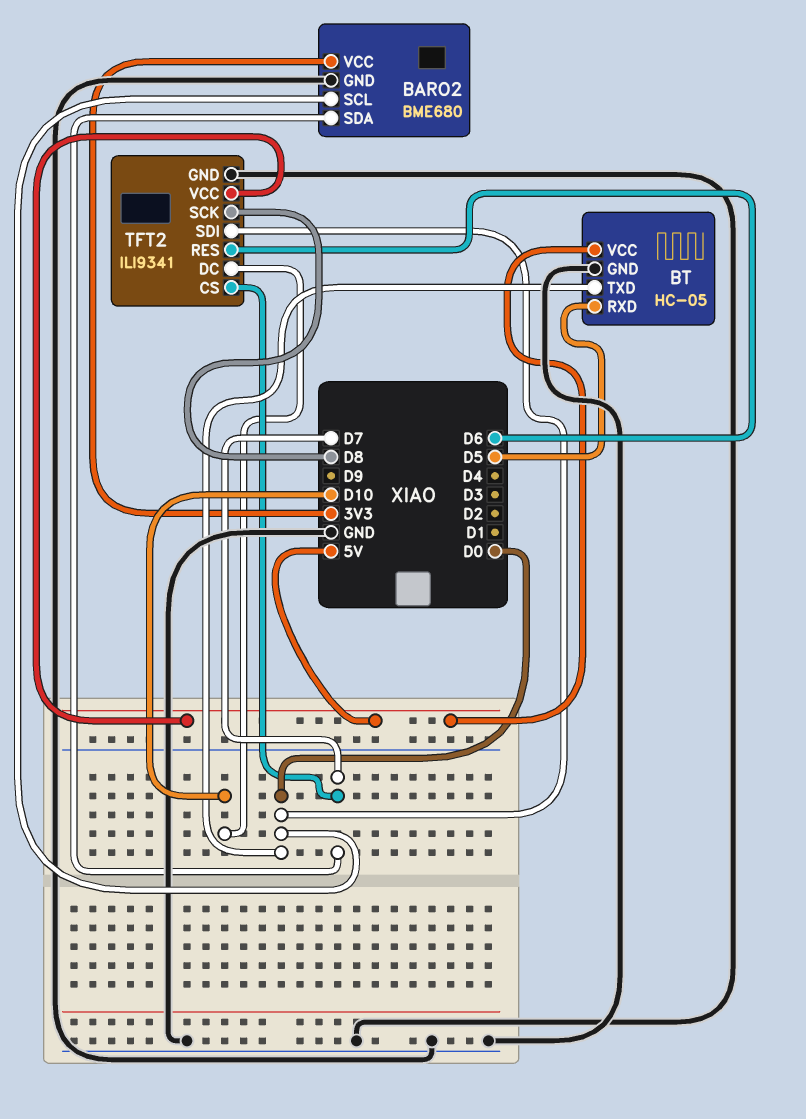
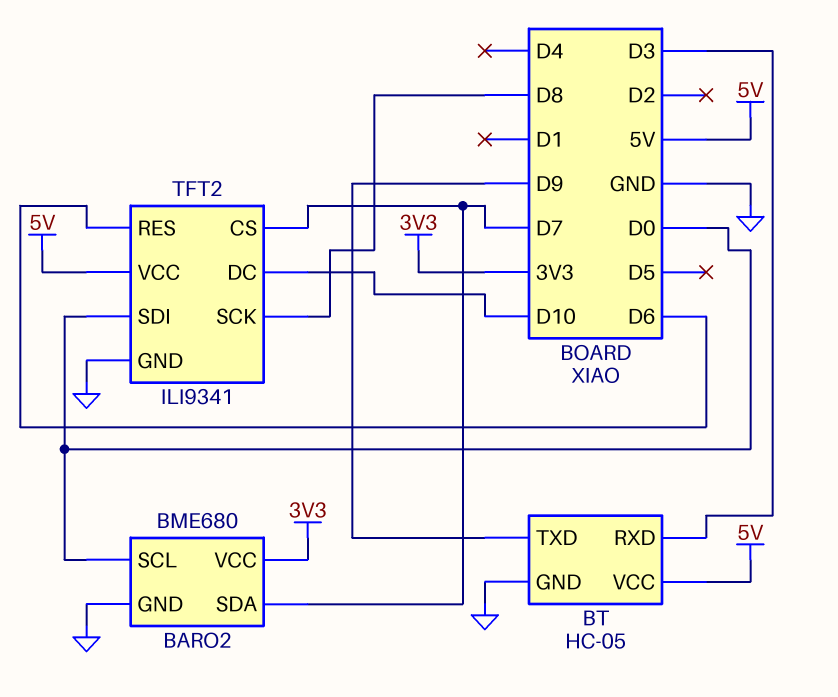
BT pin RXD: D5 -> D3
BT pin TXD: D0 -> D9

